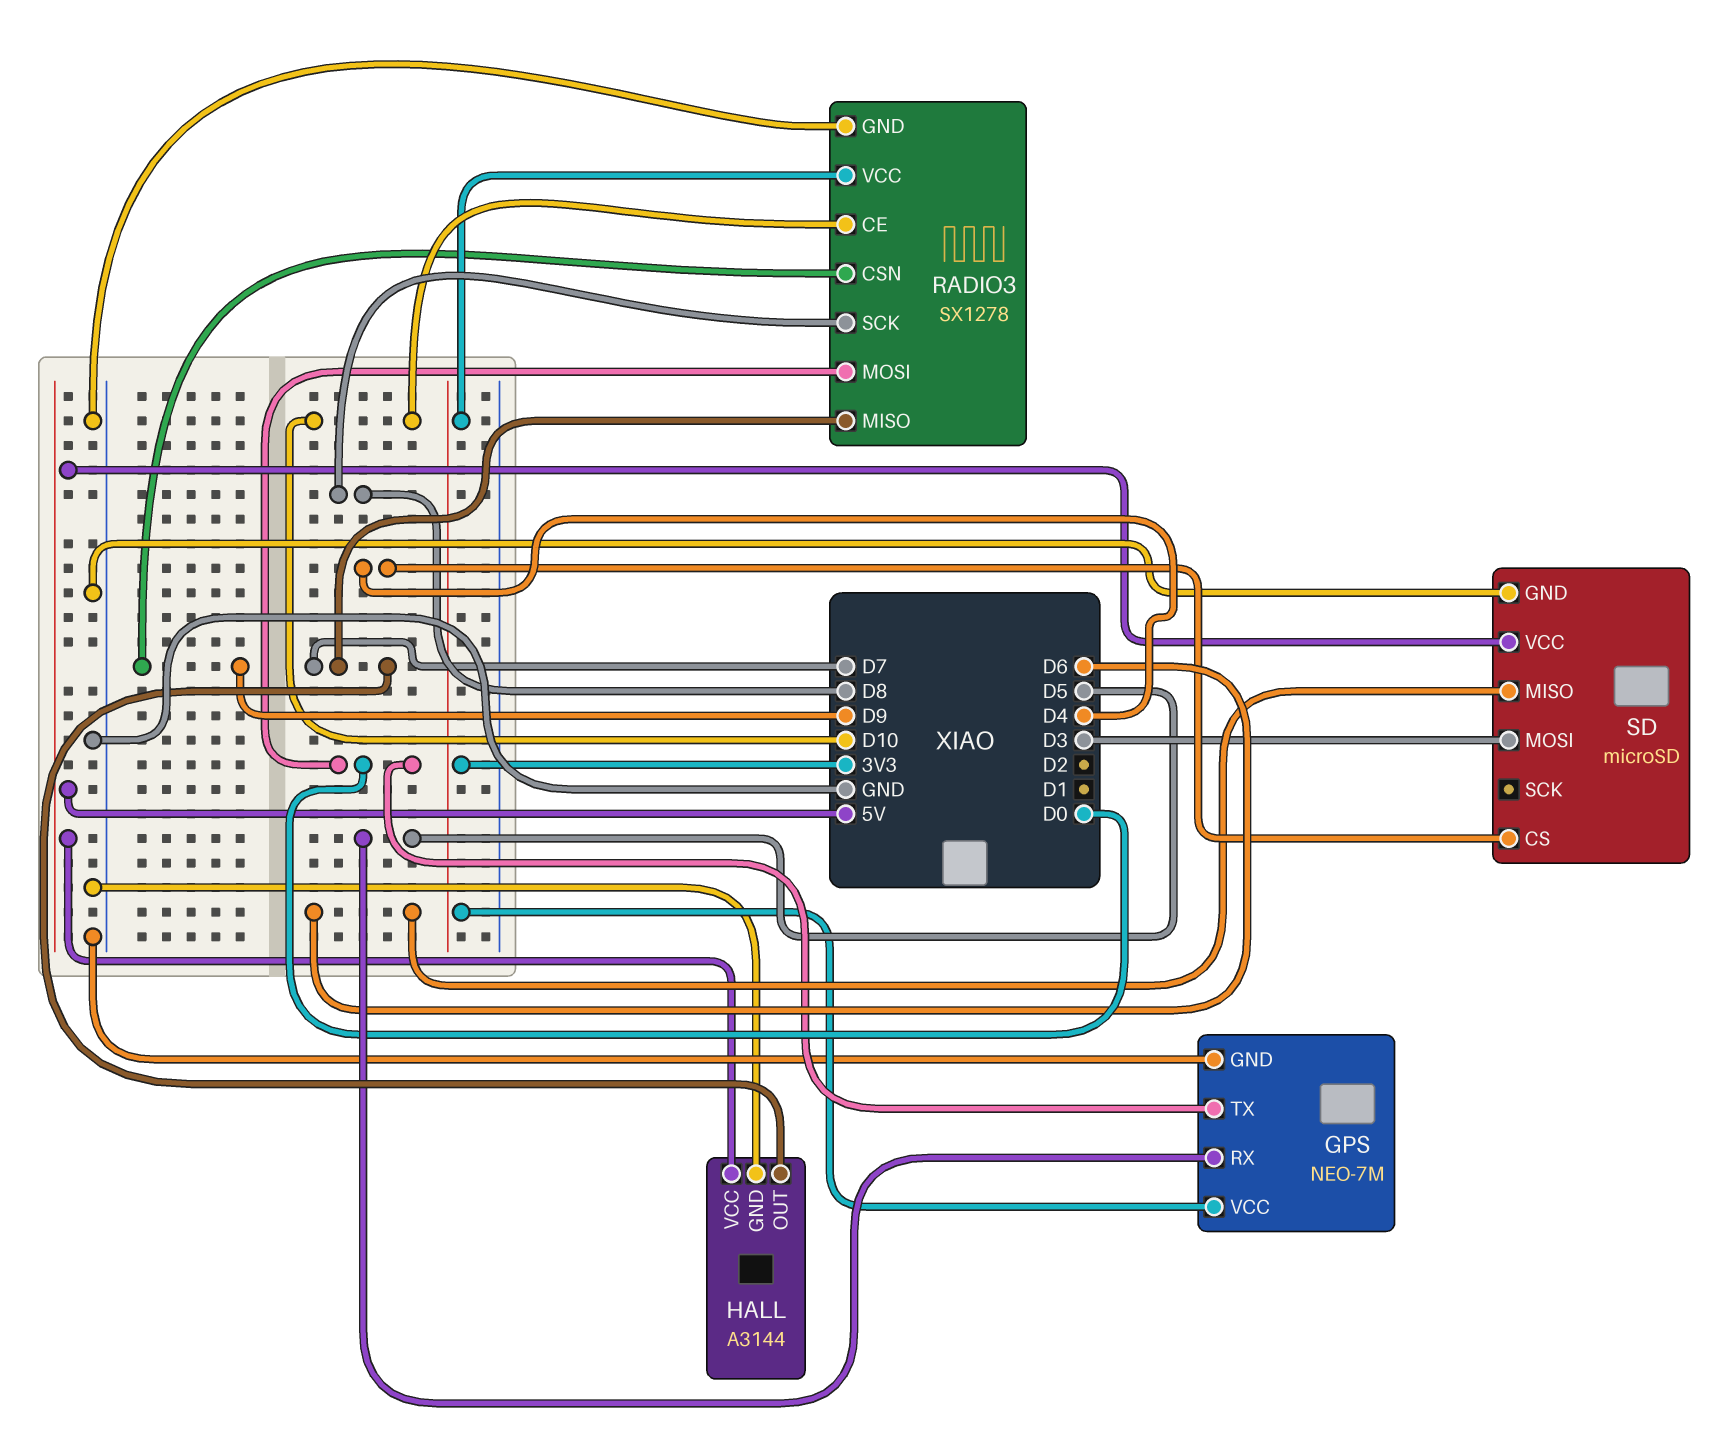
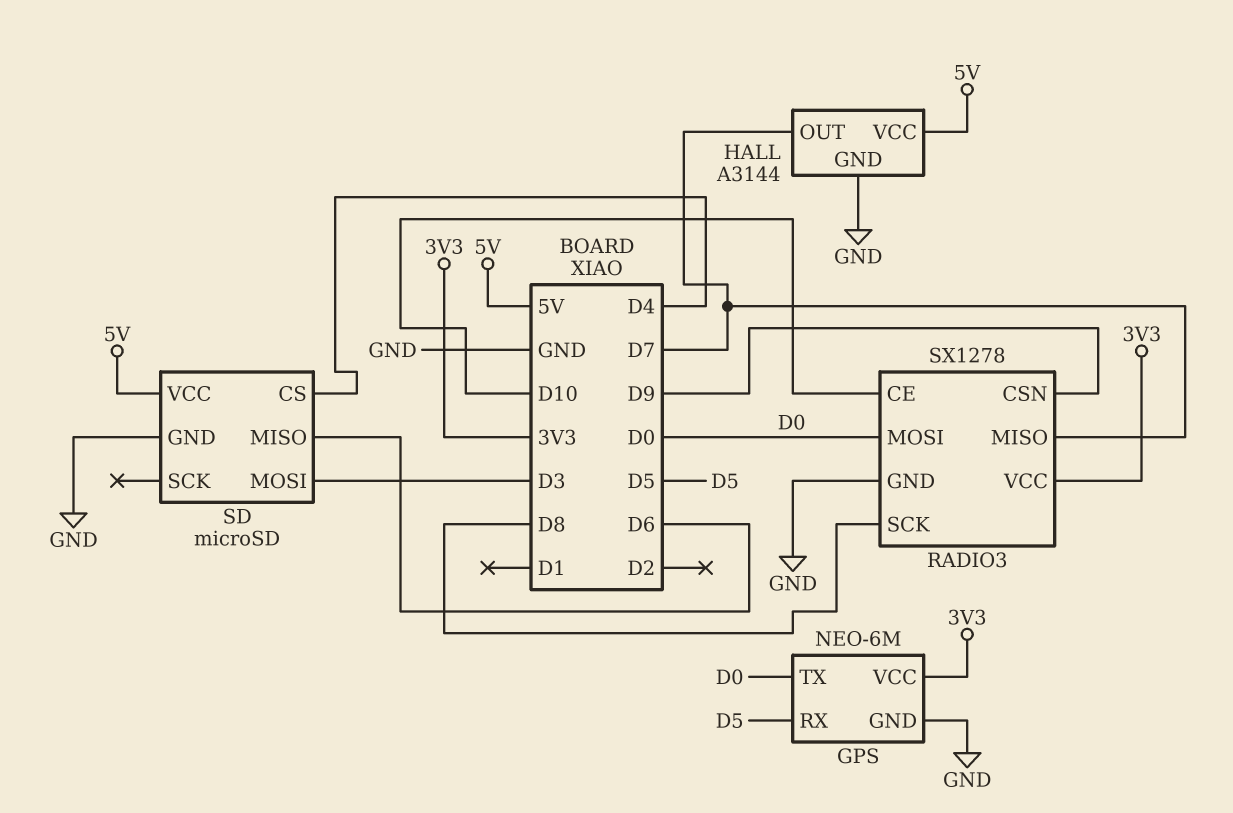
GPS: NEO-7M -> NEO-6M

